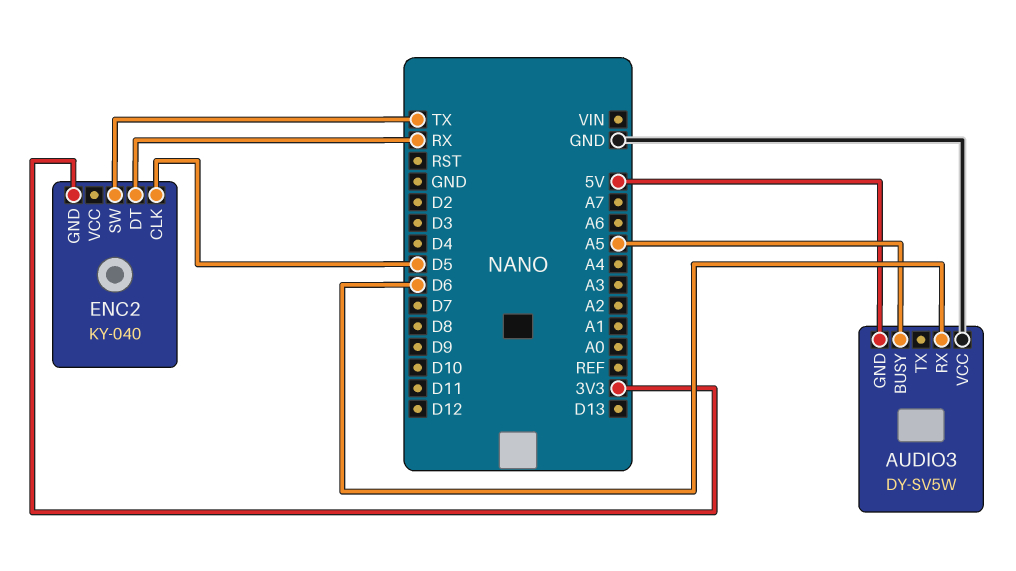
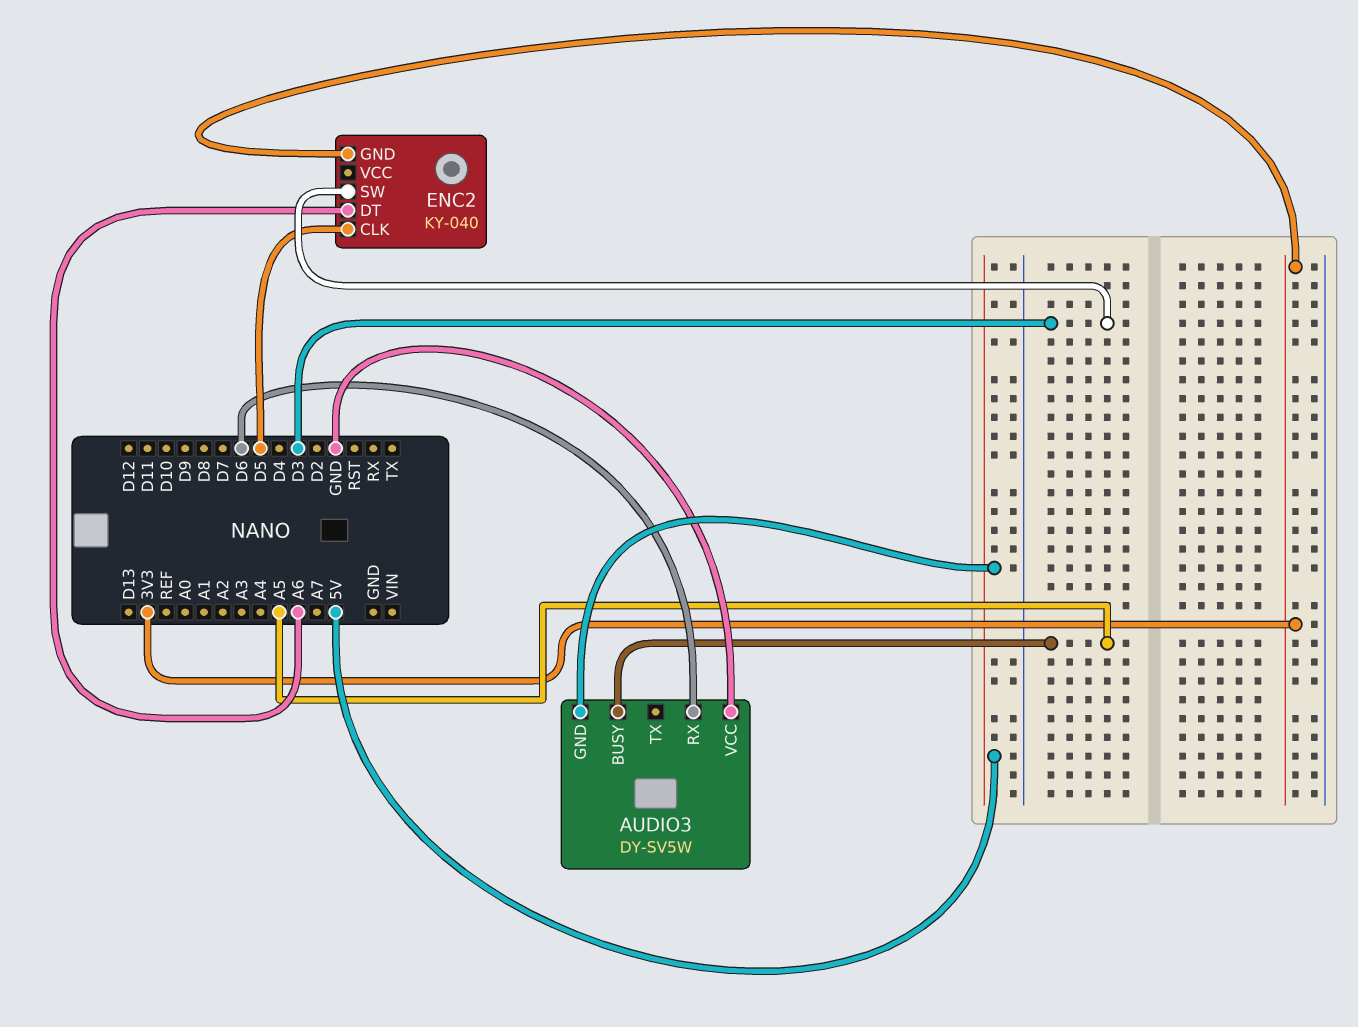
ENC2 pin DT: RX -> A6
ENC2 pin SW: TX -> D3

